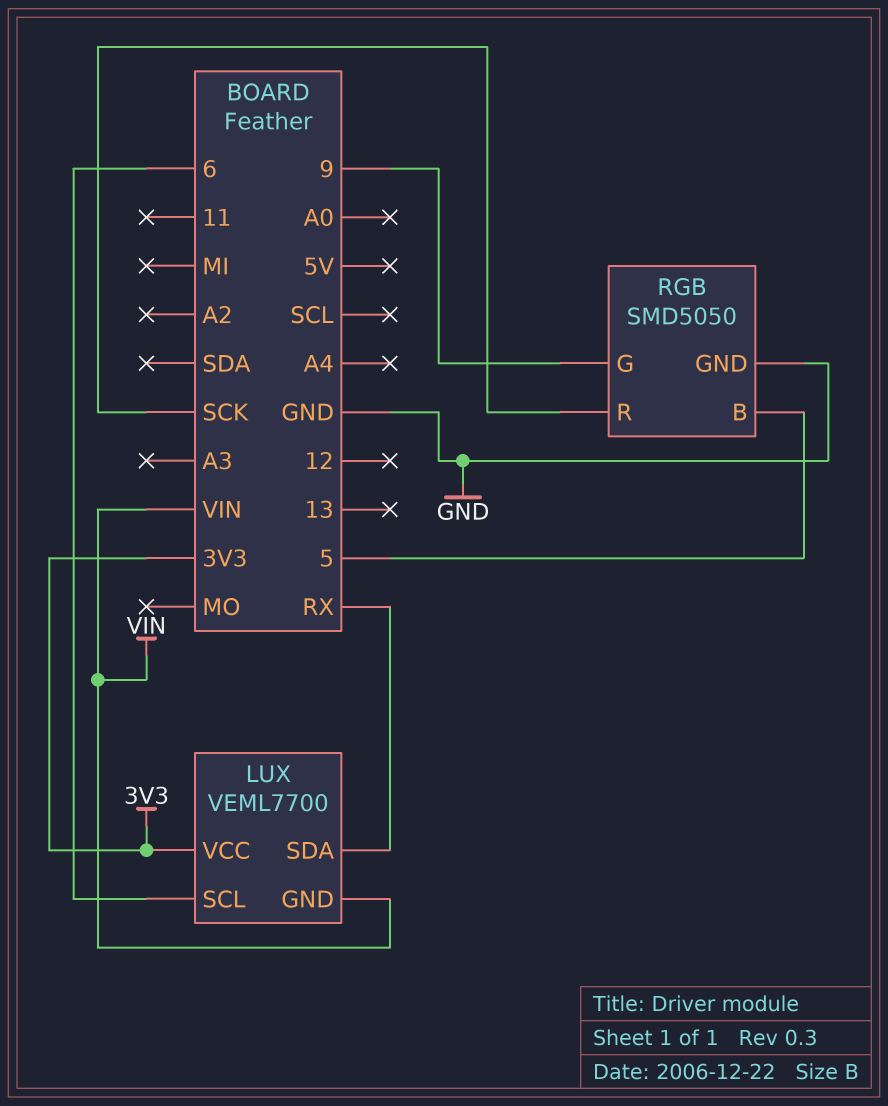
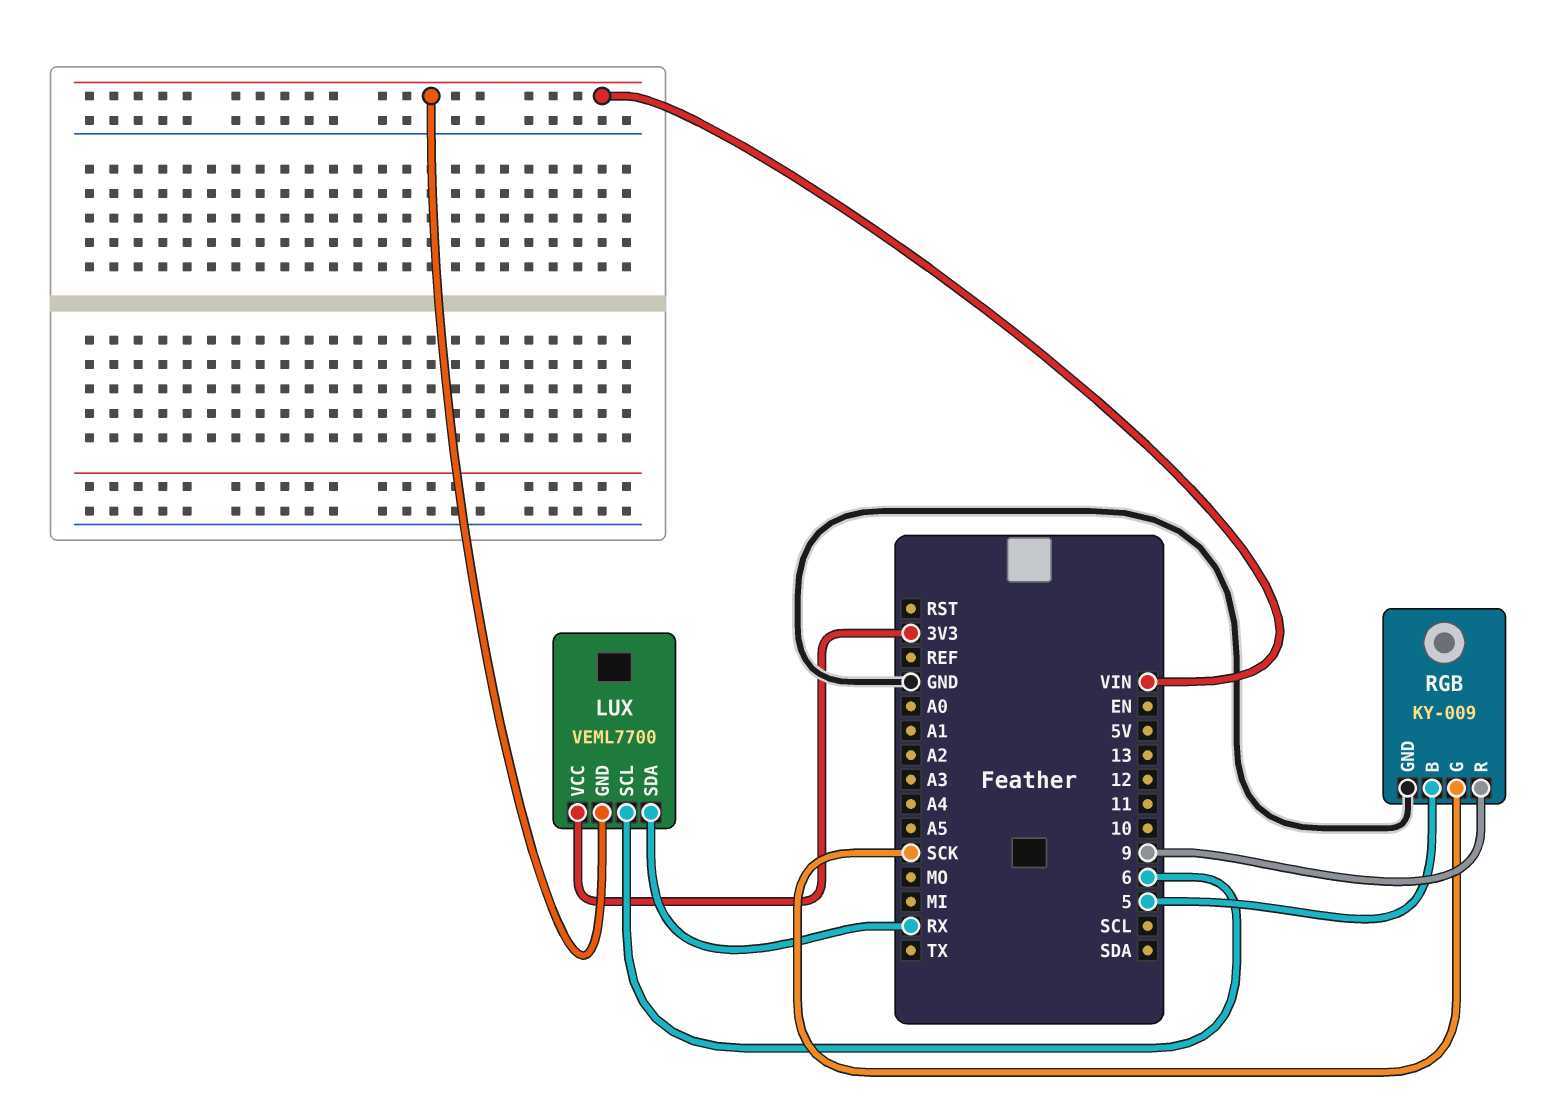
RGB: SMD5050 -> KY-009
RGB pin G: 9 -> SCK
RGB pin R: SCK -> 9

